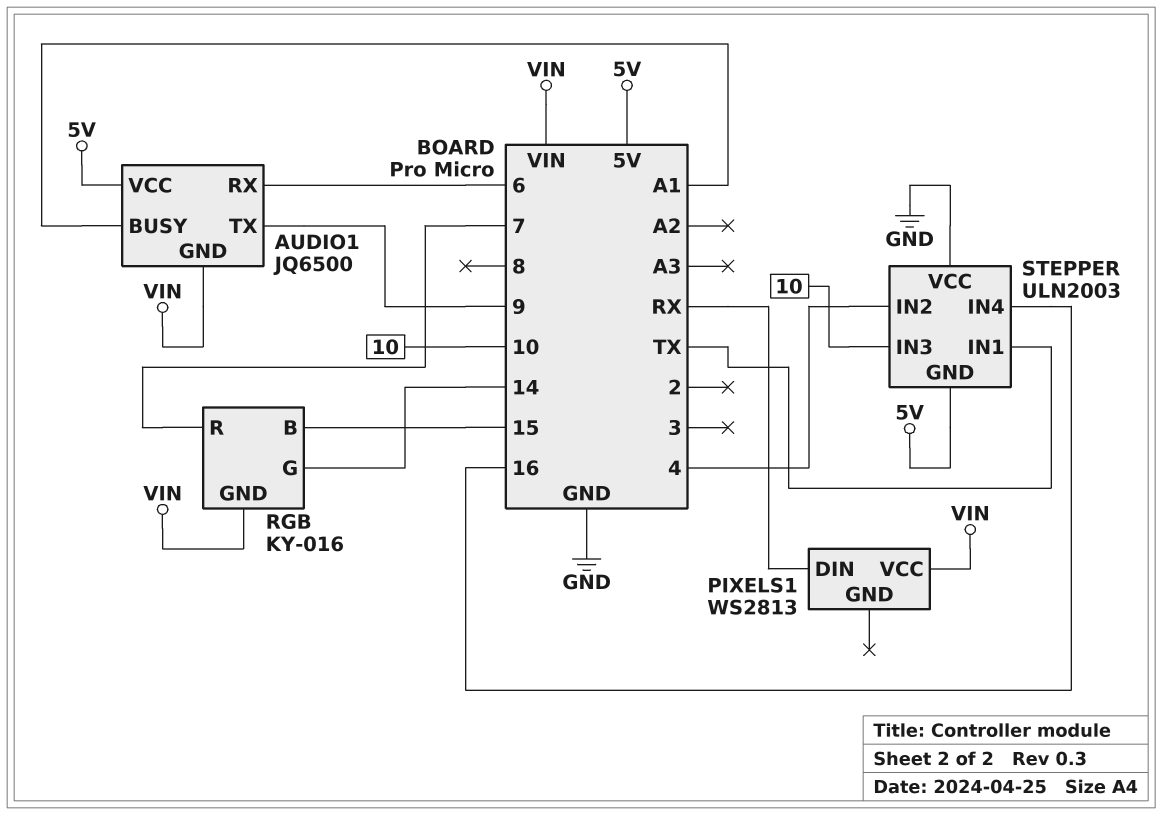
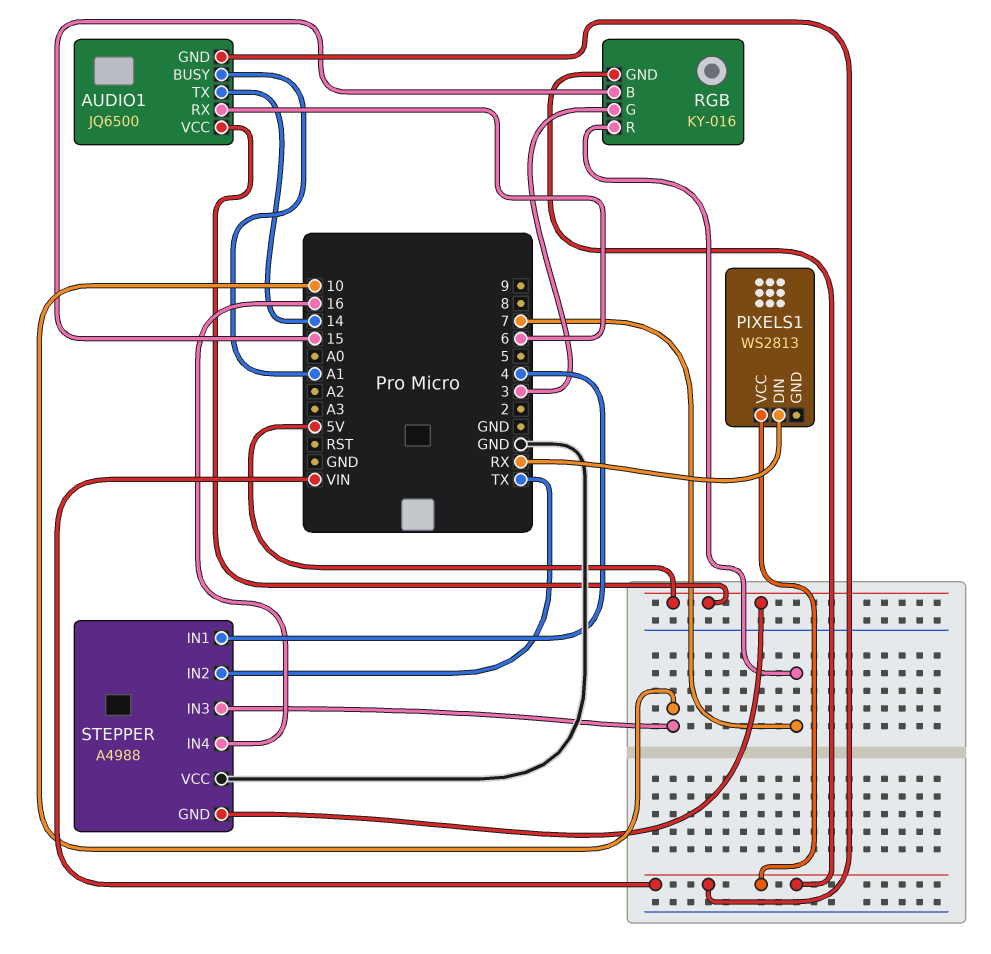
AUDIO1 pin TX: 9 -> 14
RGB pin G: 14 -> 3
STEPPER: ULN2003 -> A4988
STEPPER pin IN1: TX -> 4
STEPPER pin IN2: 4 -> TX

